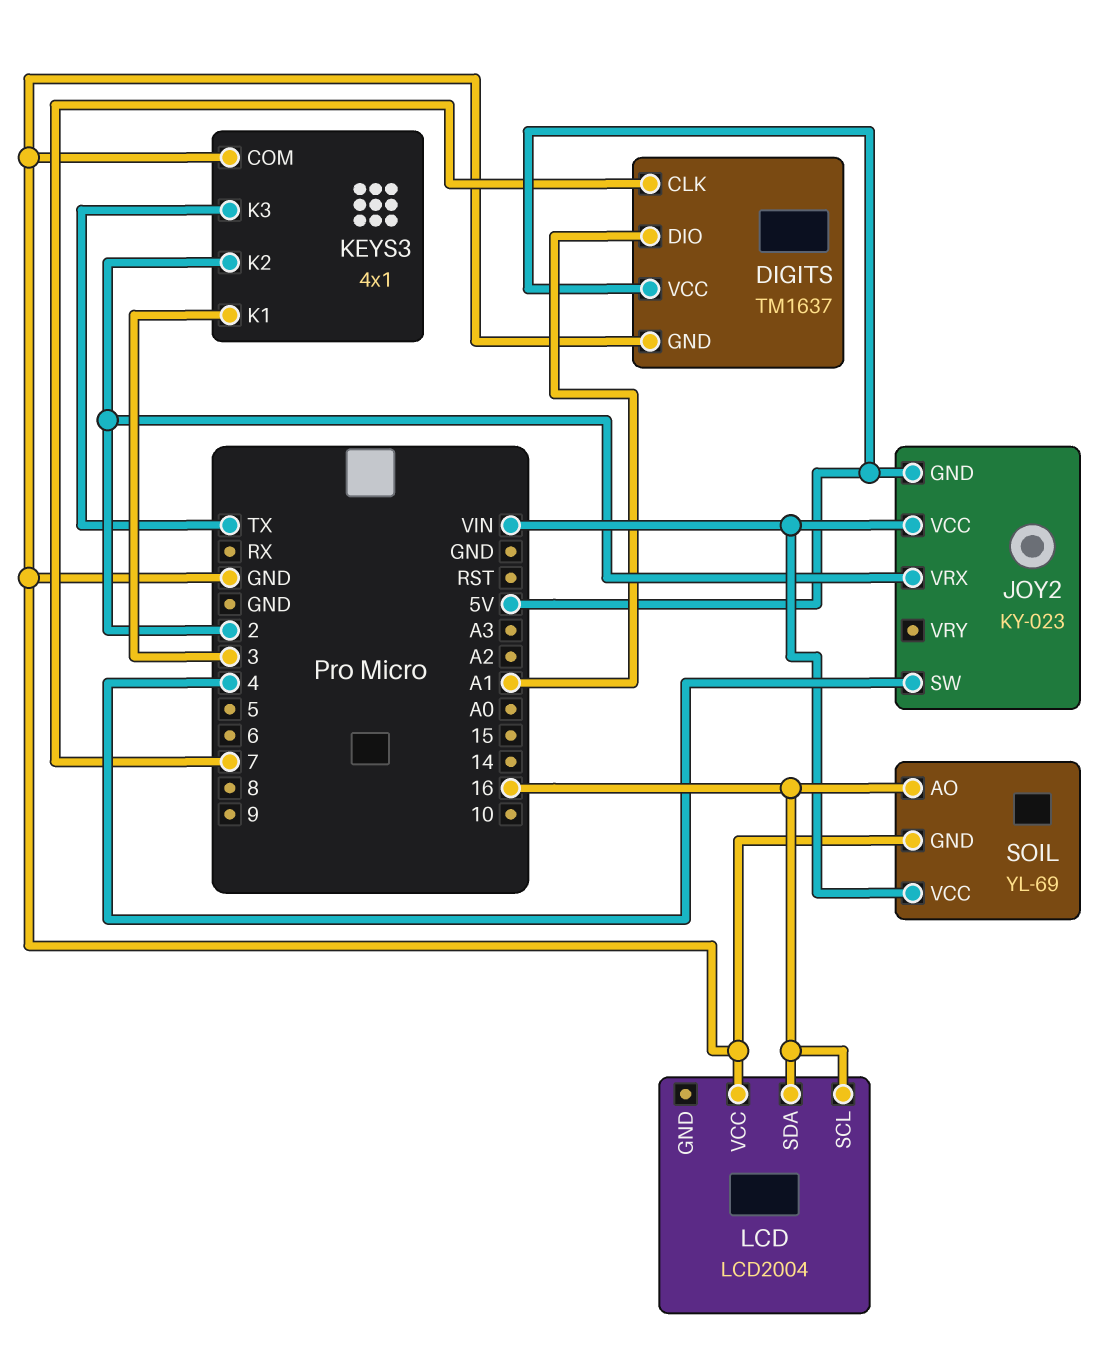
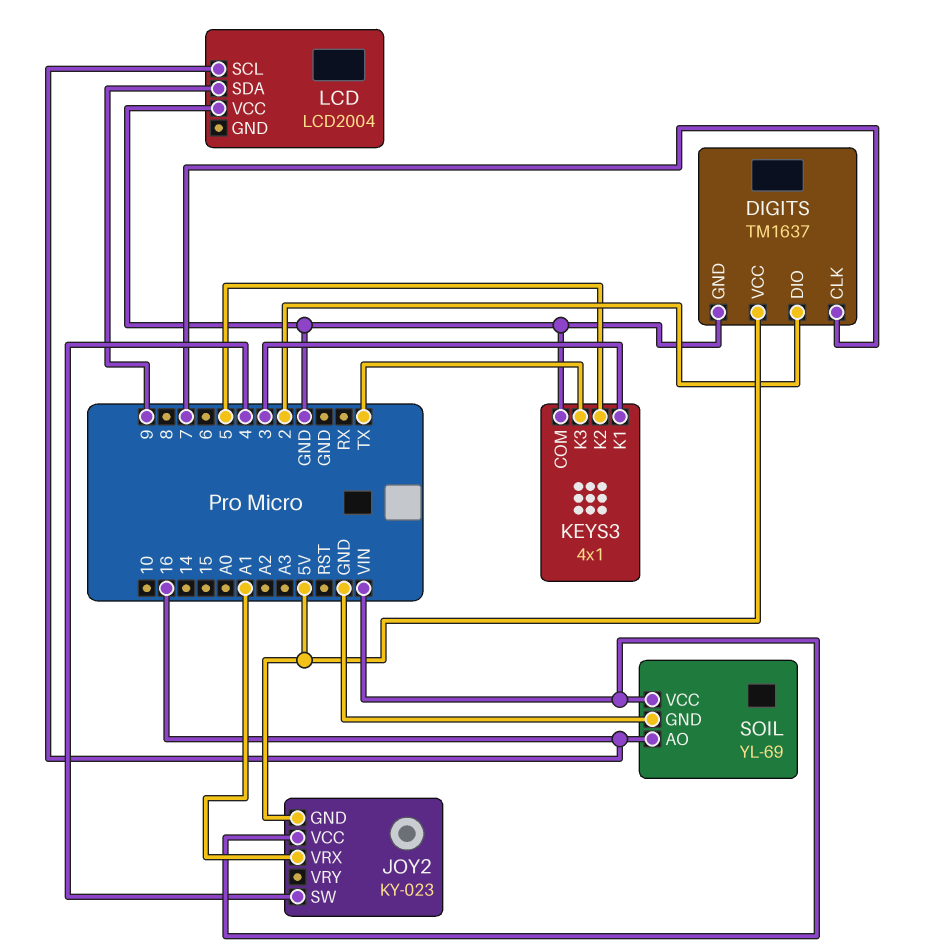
DIGITS pin DIO: A1 -> 2
JOY2 pin VRX: 2 -> A1
KEYS3 pin K2: 2 -> 5
LCD pin SDA: 16 -> 9

